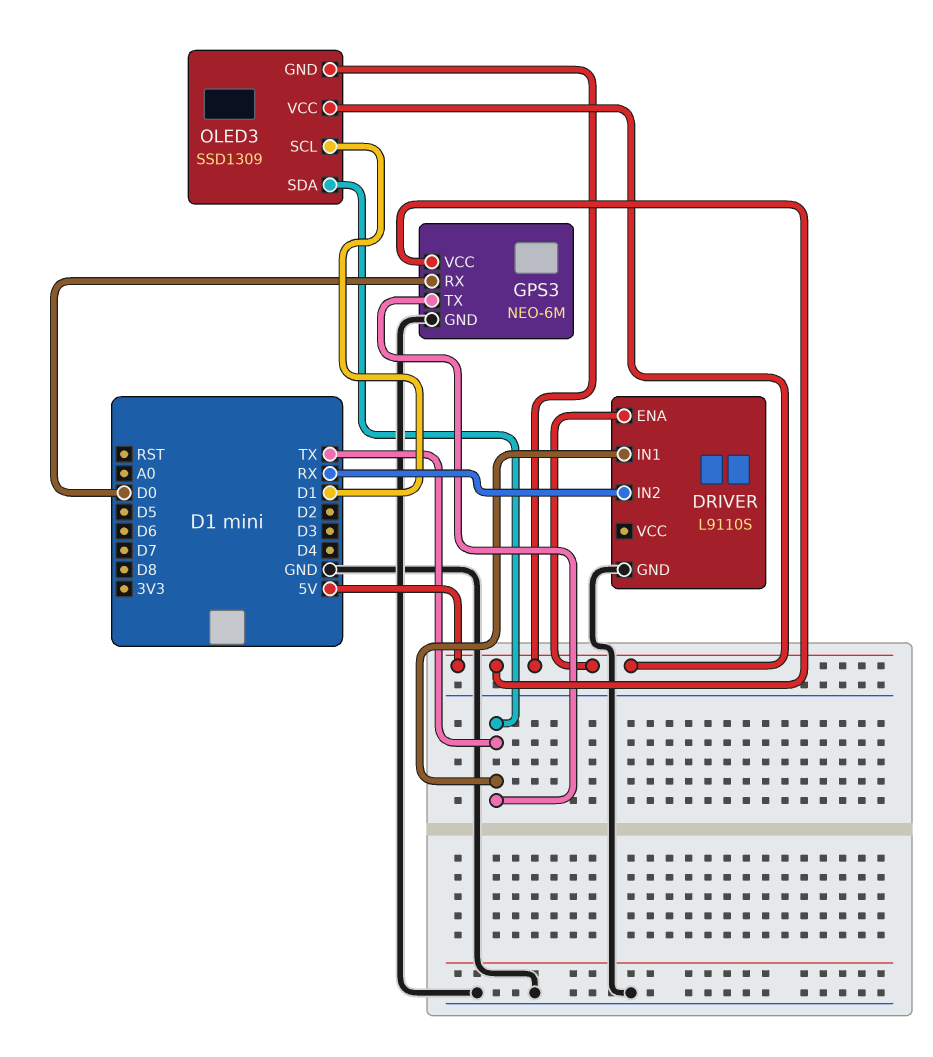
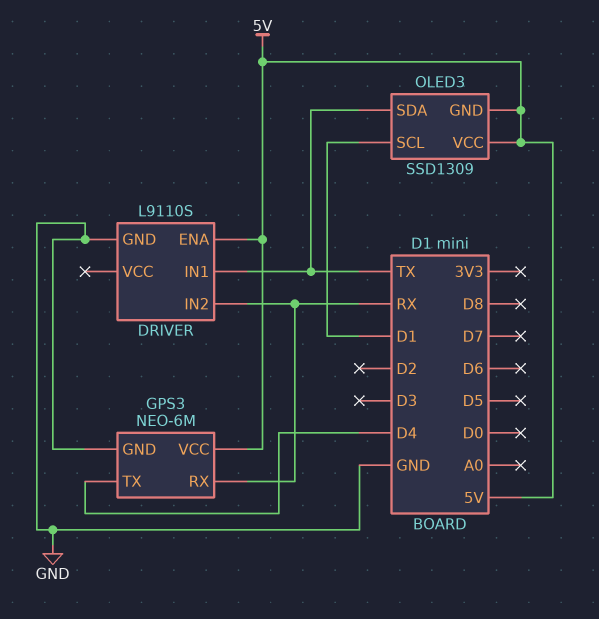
GPS3 pin RX: D0 -> RX
GPS3 pin TX: TX -> D4

